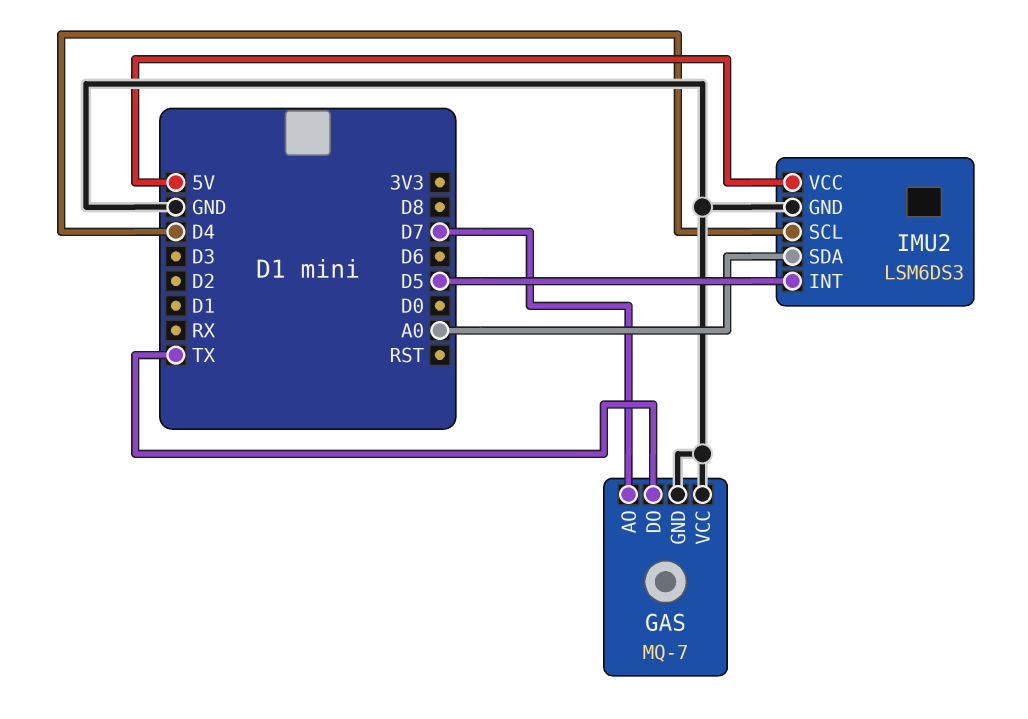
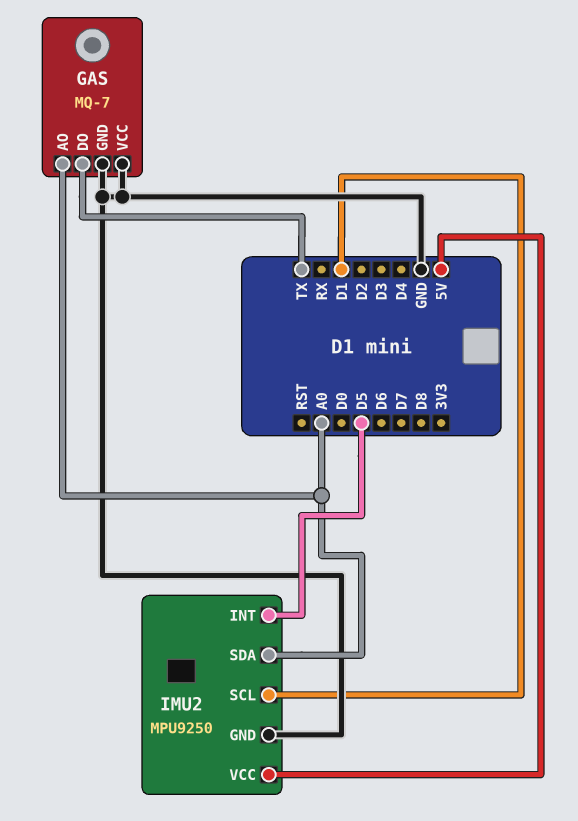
GAS pin AO: D7 -> A0
IMU2: LSM6DS3 -> MPU9250
IMU2 pin SCL: D4 -> D1

